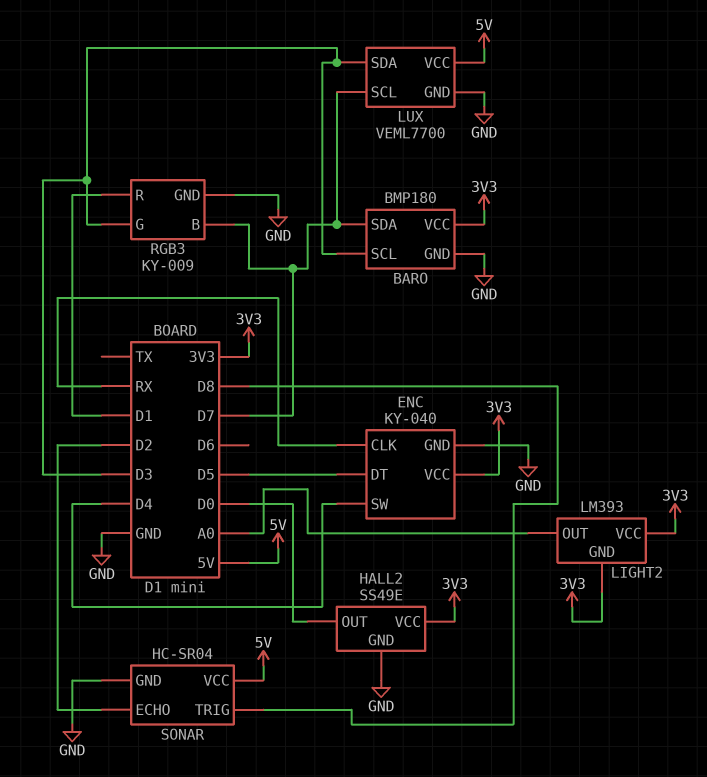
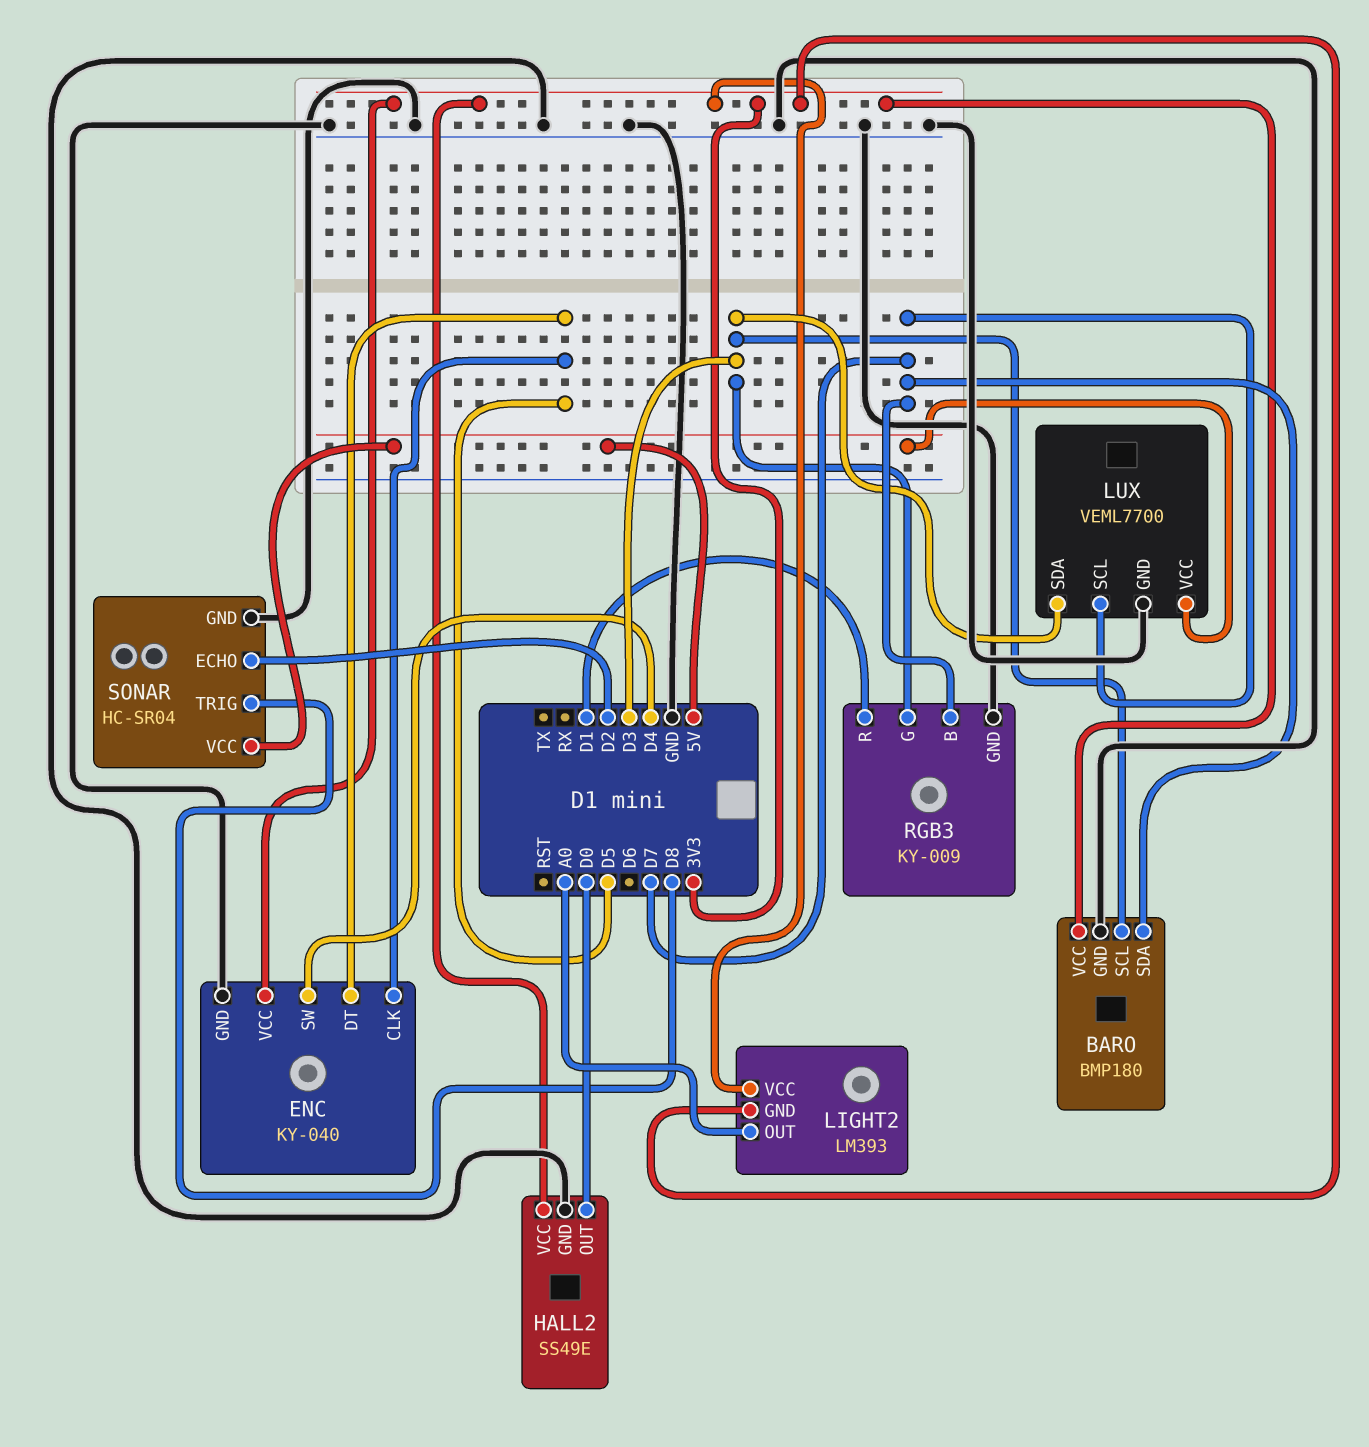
ENC pin CLK: RX -> D5

